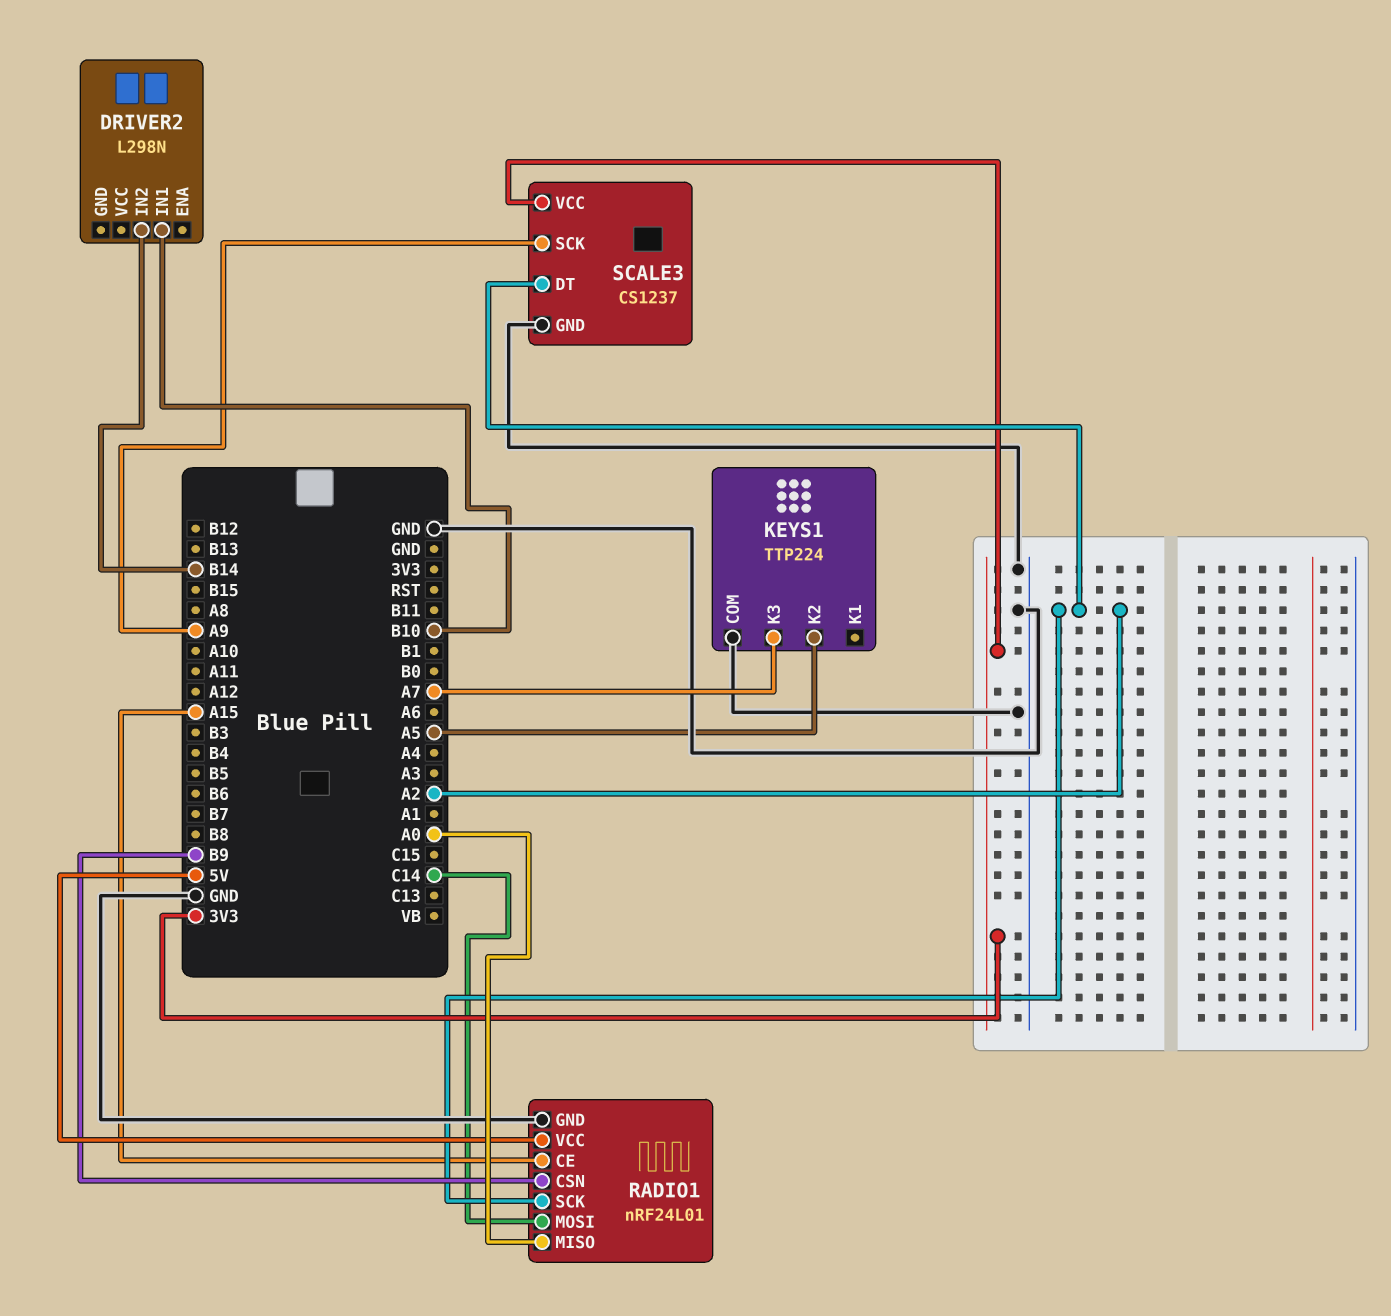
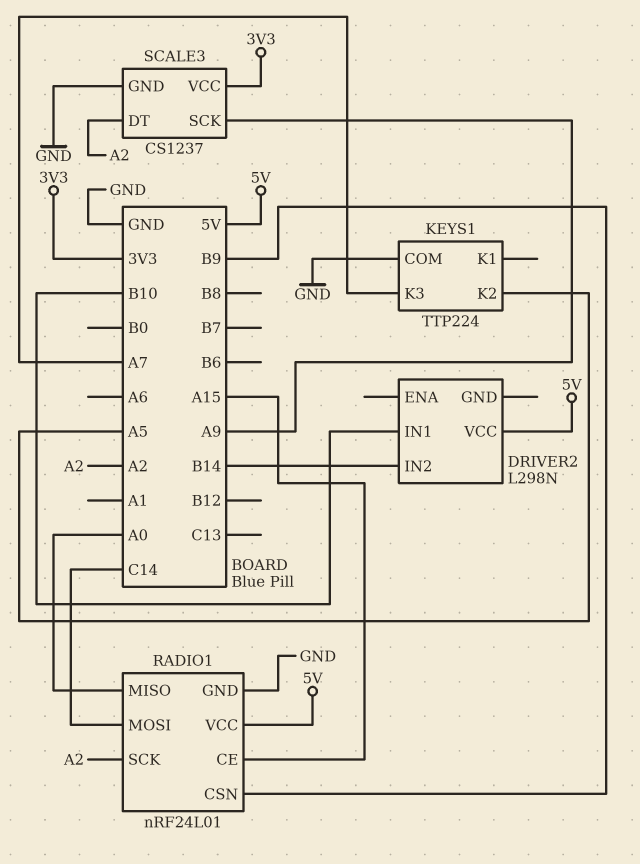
DRIVER2 pin VCC: none -> 5V

